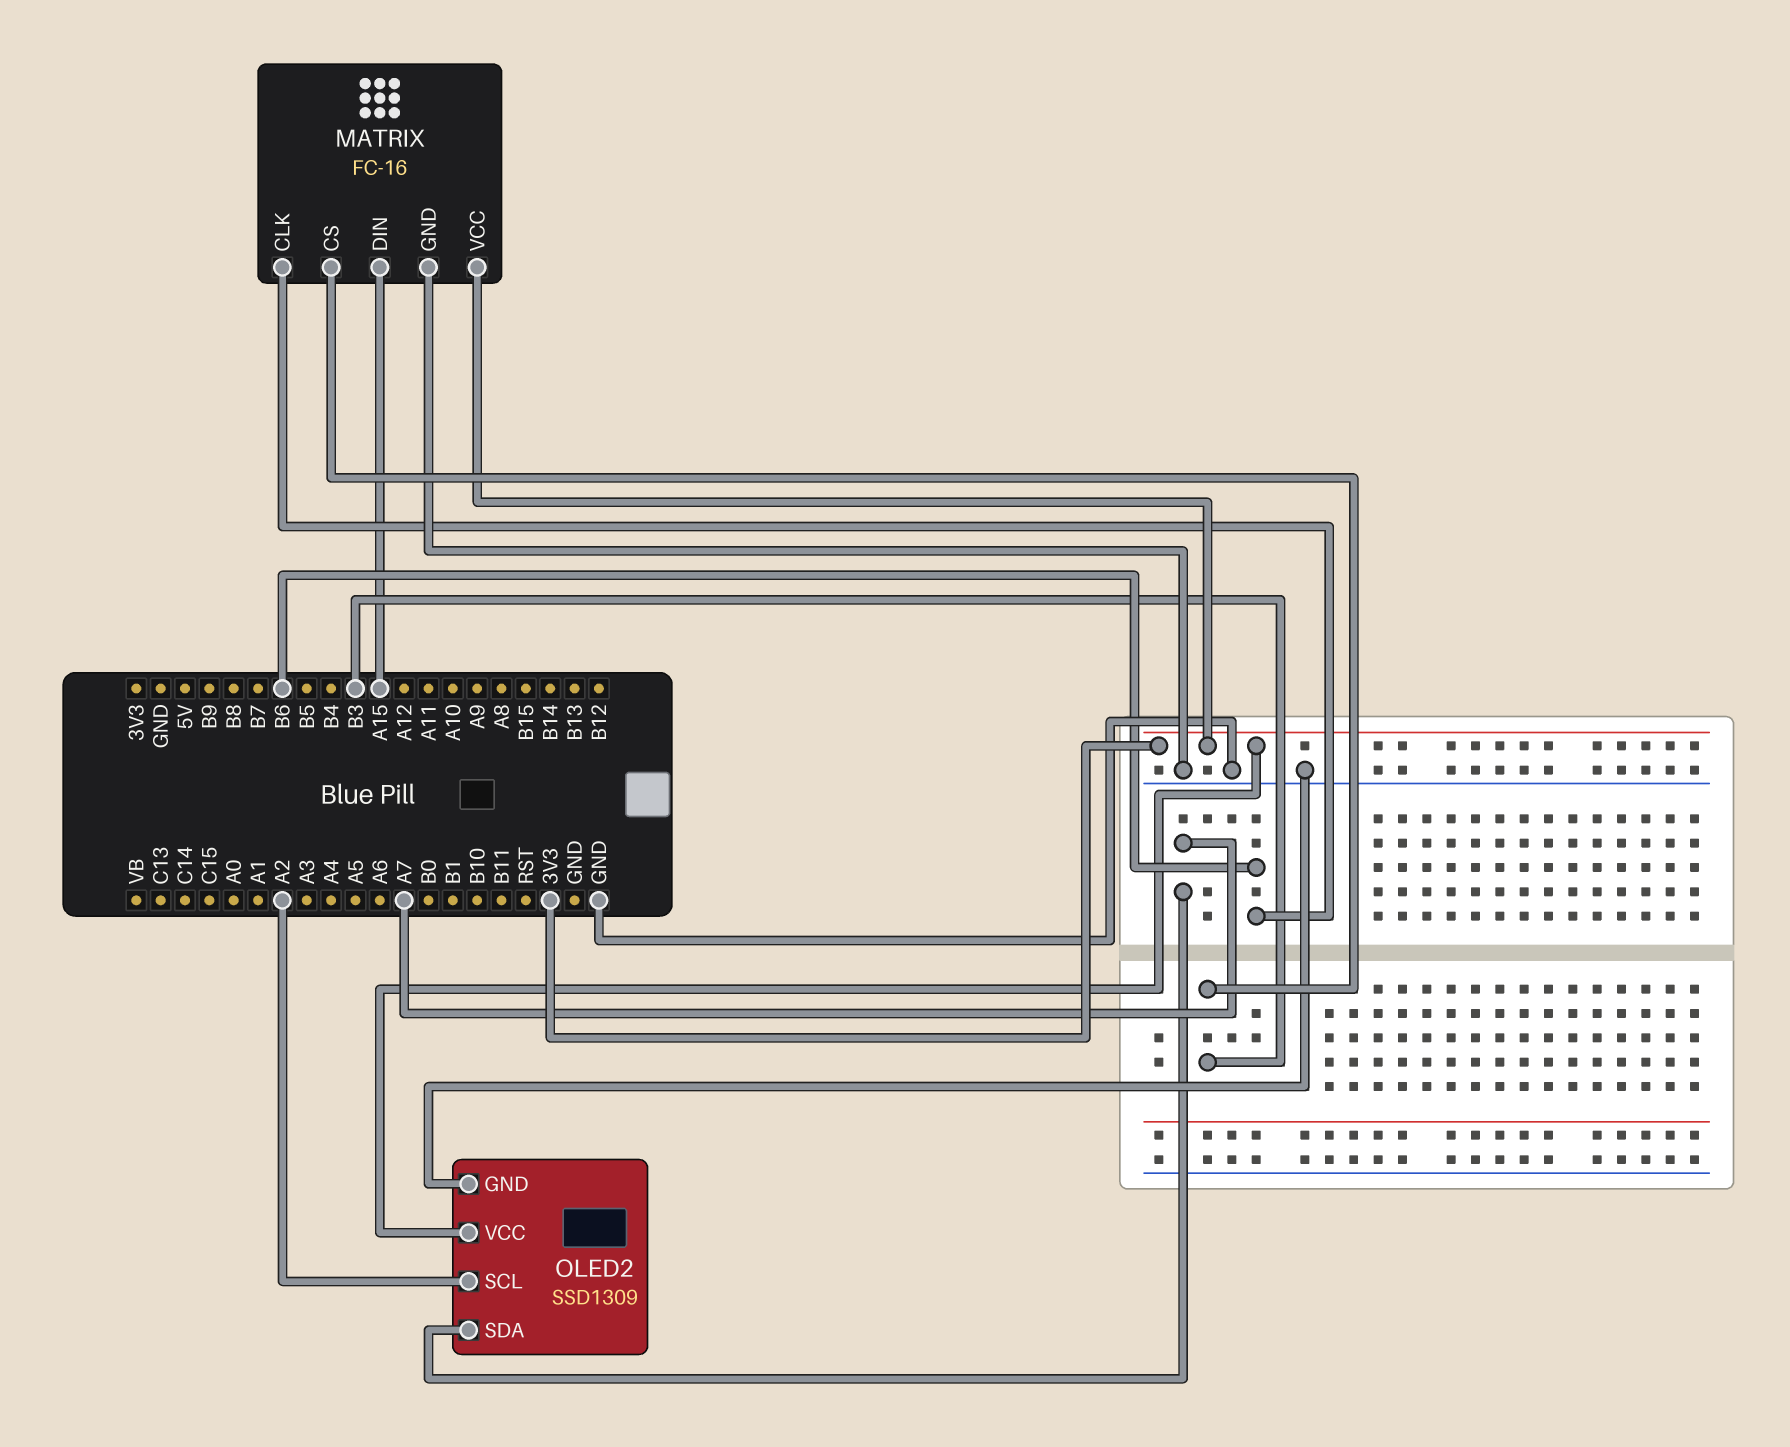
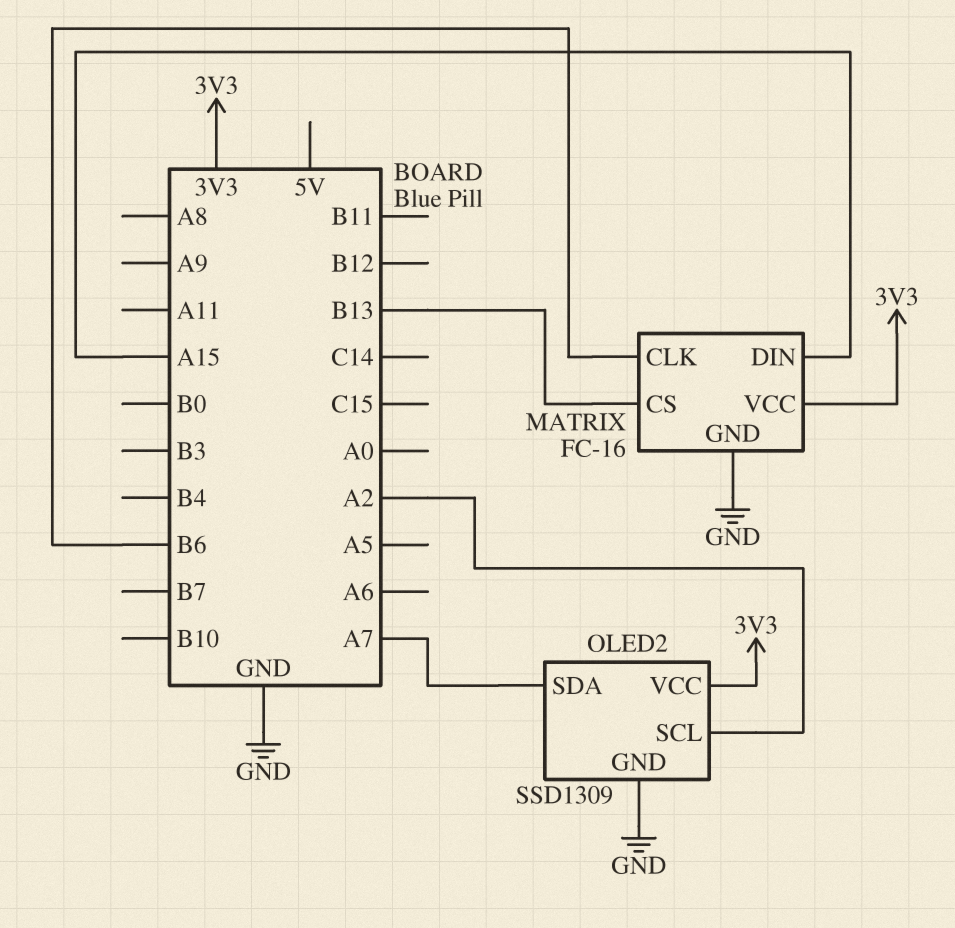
MATRIX pin CS: B3 -> B13

